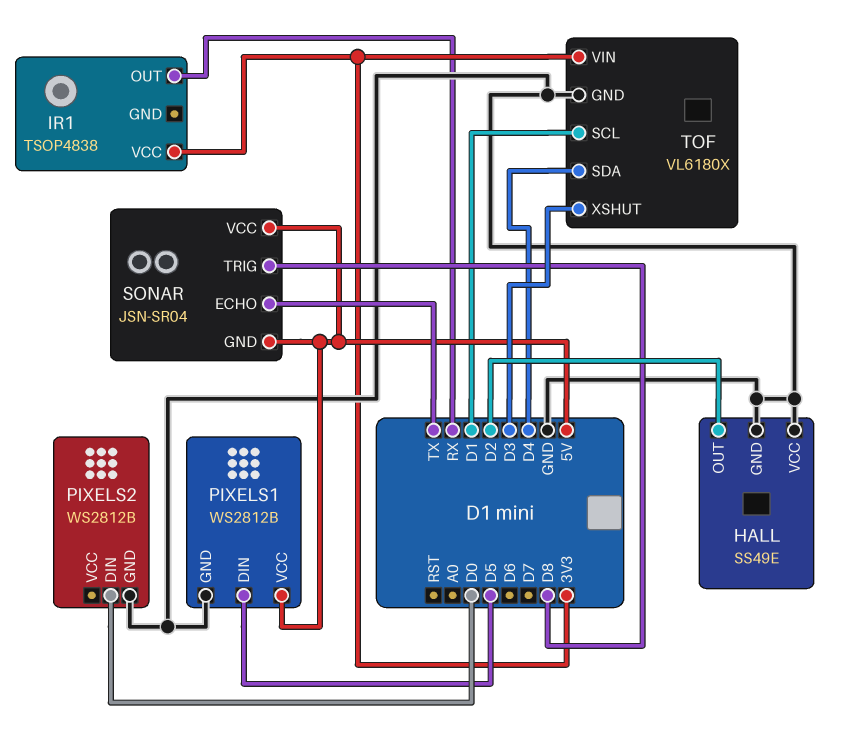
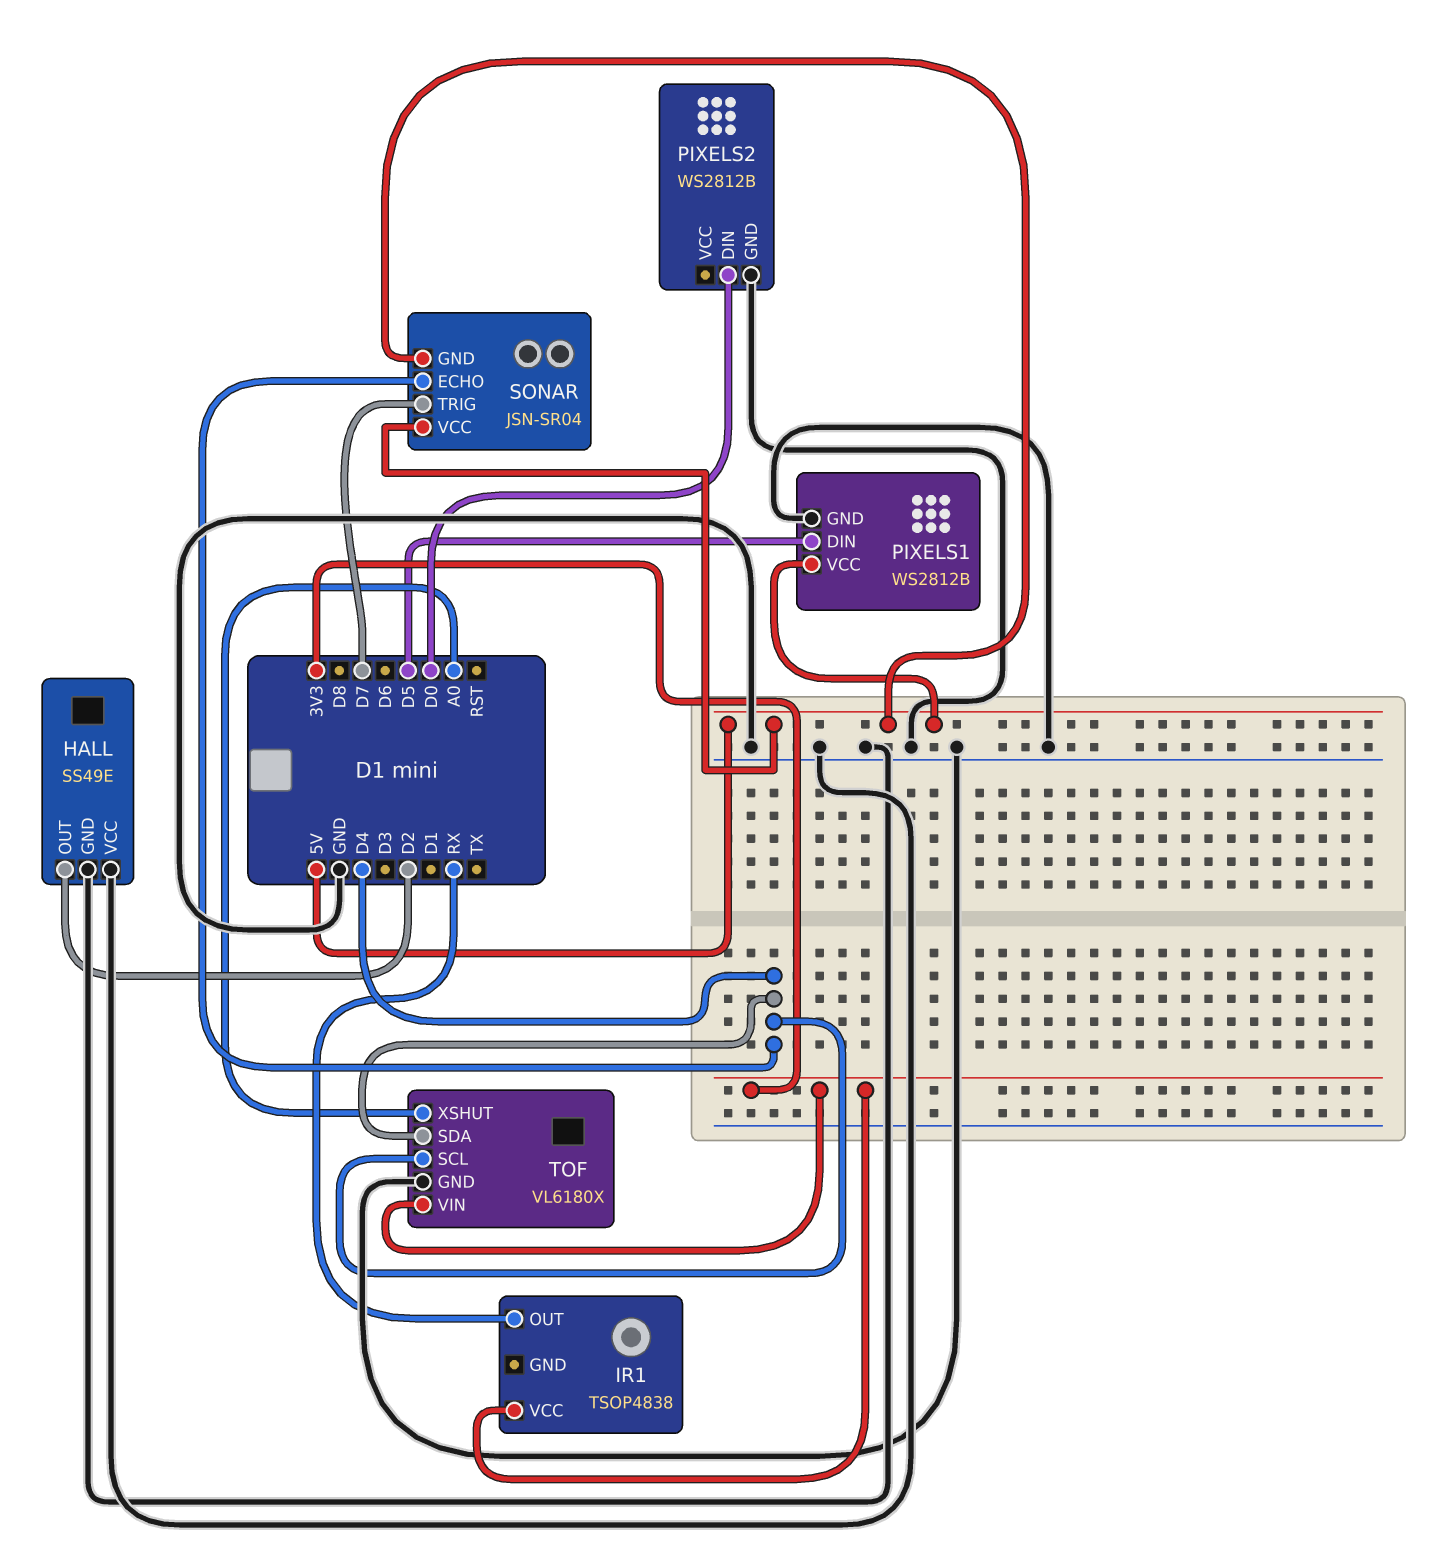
SONAR pin ECHO: TX -> D4
SONAR pin TRIG: D8 -> D7
TOF pin SCL: D1 -> D4
TOF pin XSHUT: D3 -> A0

